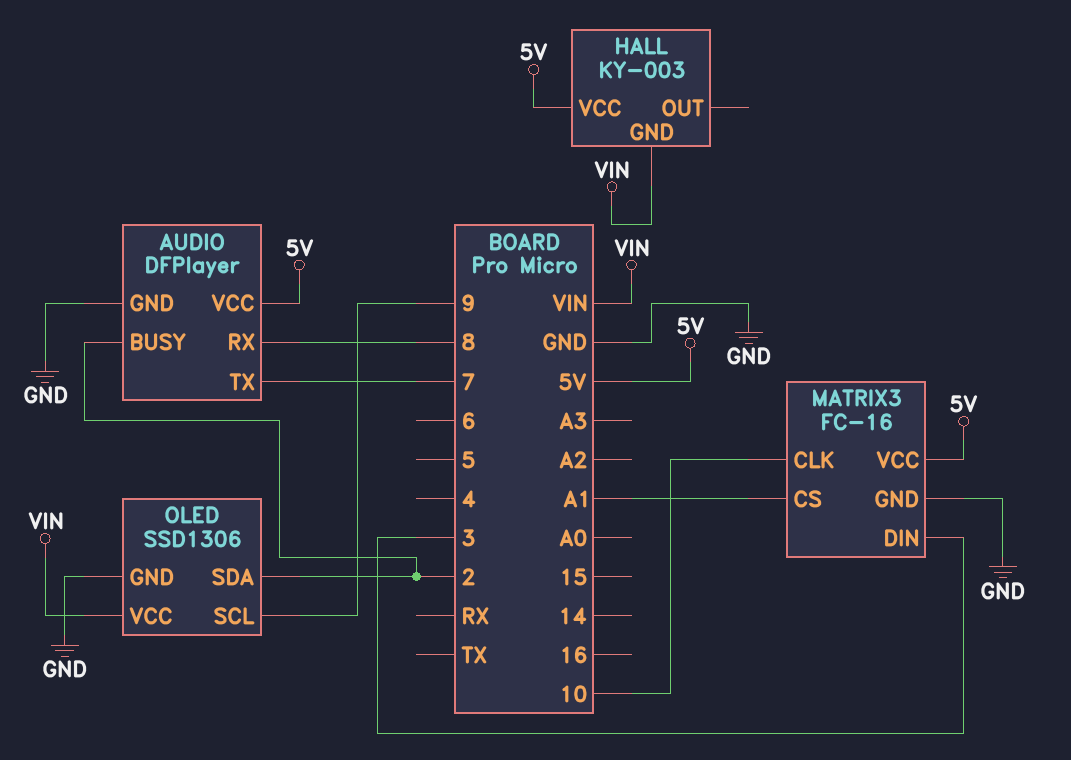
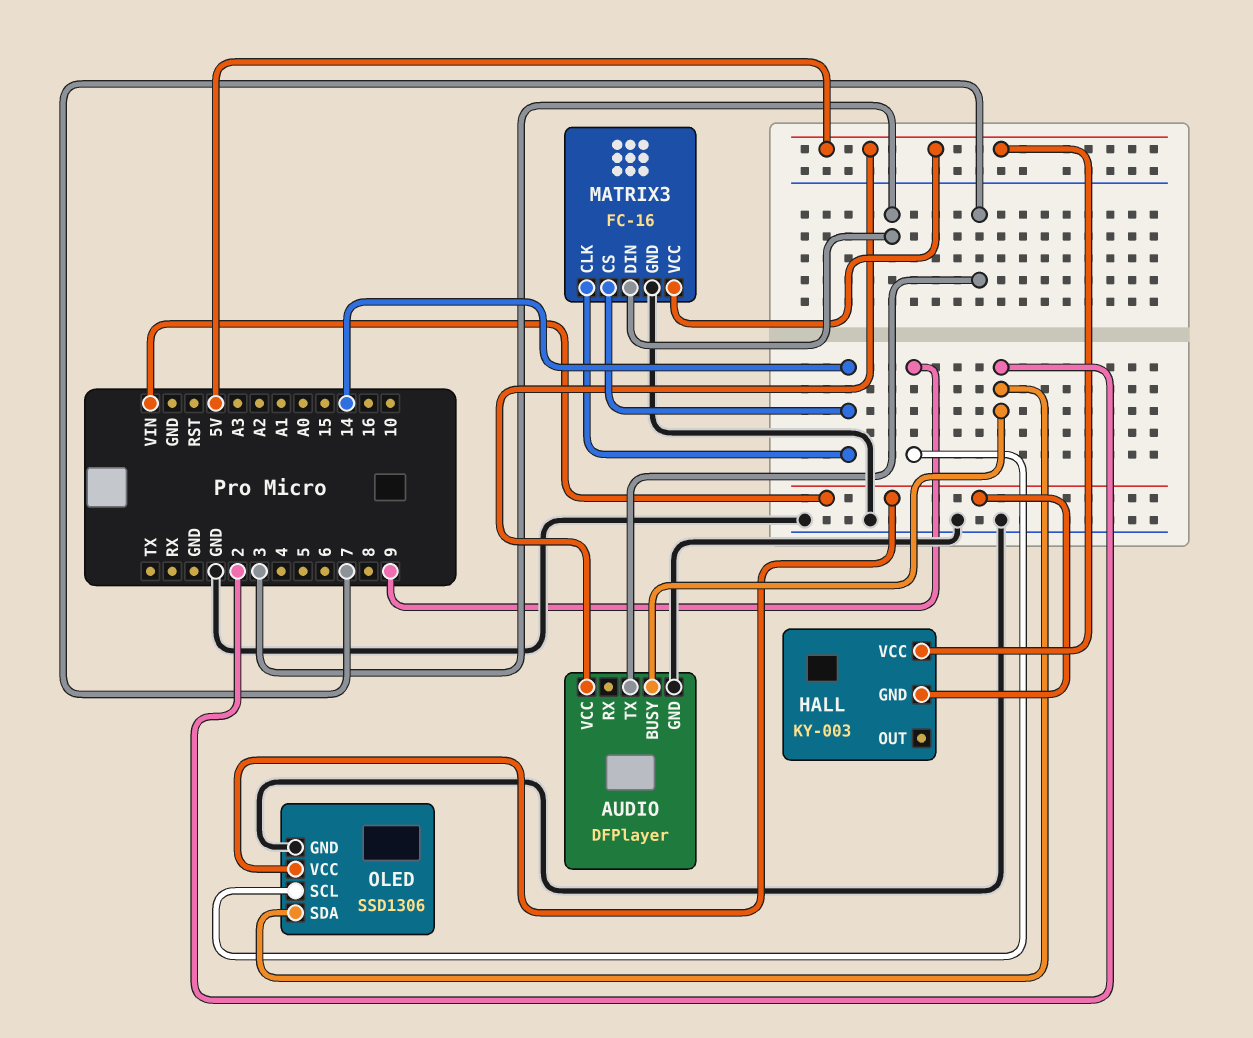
AUDIO pin RX: 8 -> none
MATRIX3 pin CLK: 10 -> 14
MATRIX3 pin CS: A1 -> 14

